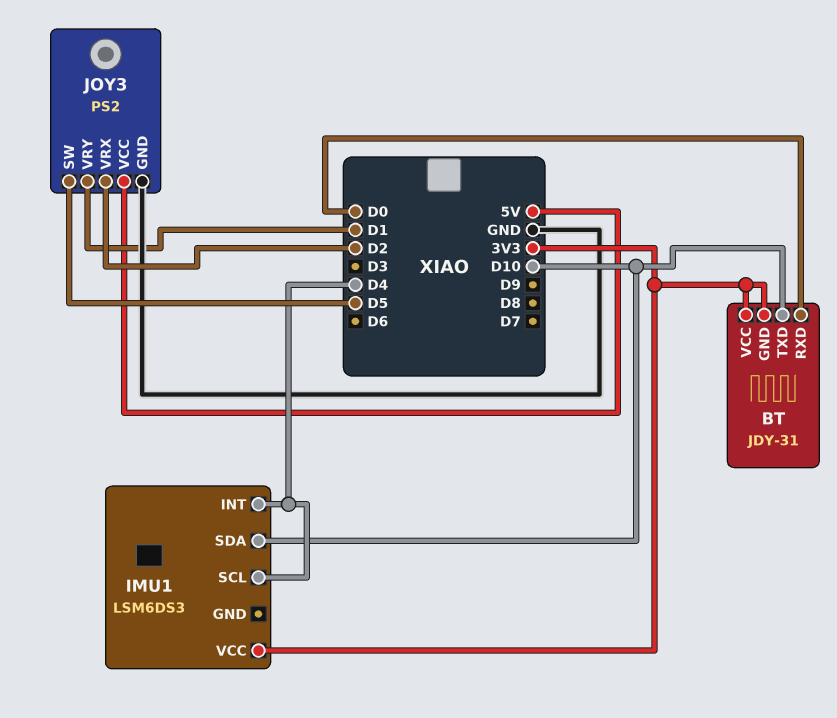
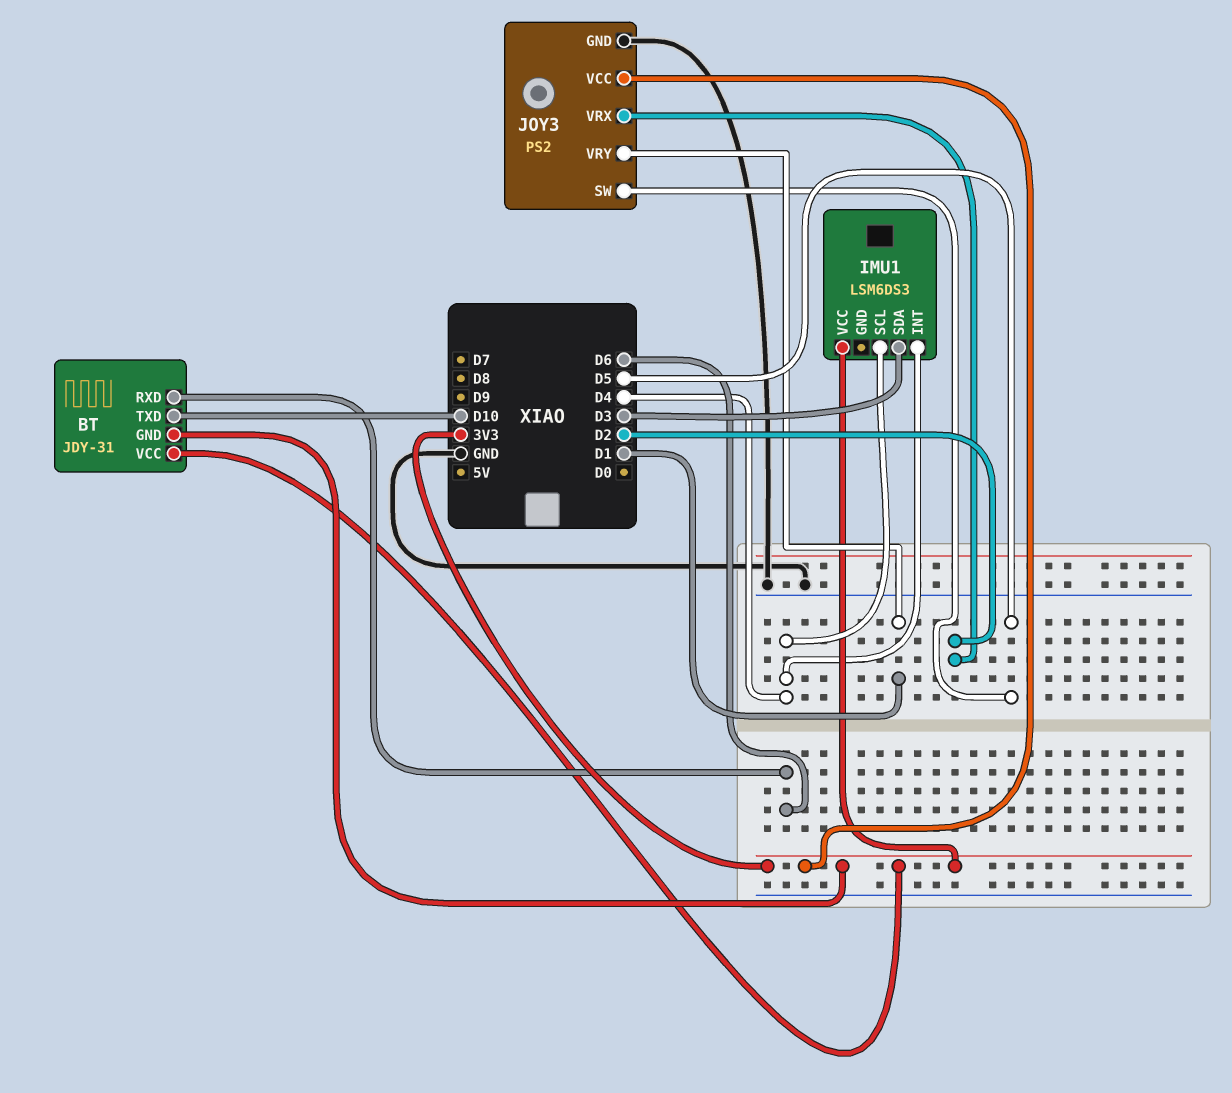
BT pin RXD: D0 -> D6
IMU1 pin SDA: D10 -> D3
JOY3 pin VCC: 5V -> 3V3

